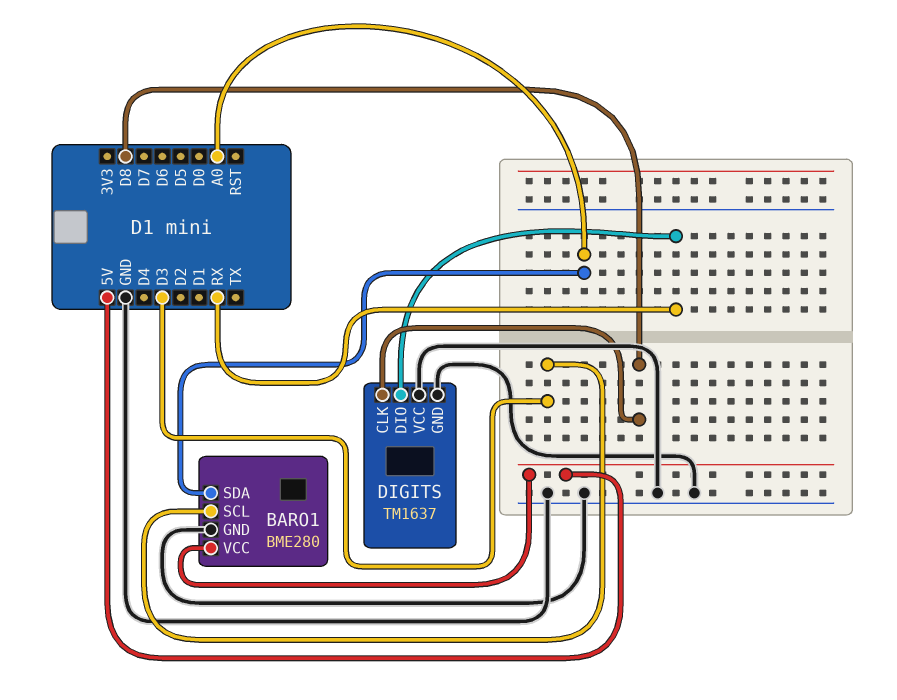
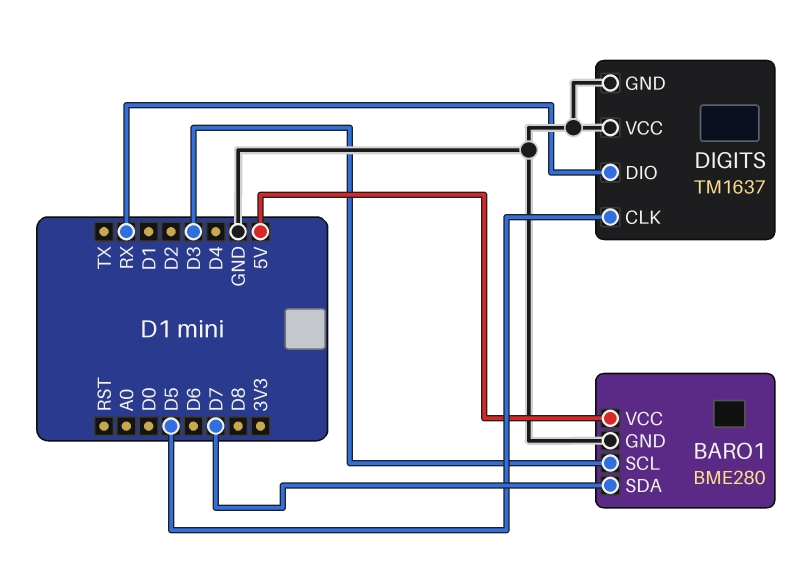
BARO1 pin SDA: A0 -> D7
DIGITS pin CLK: D8 -> D5

